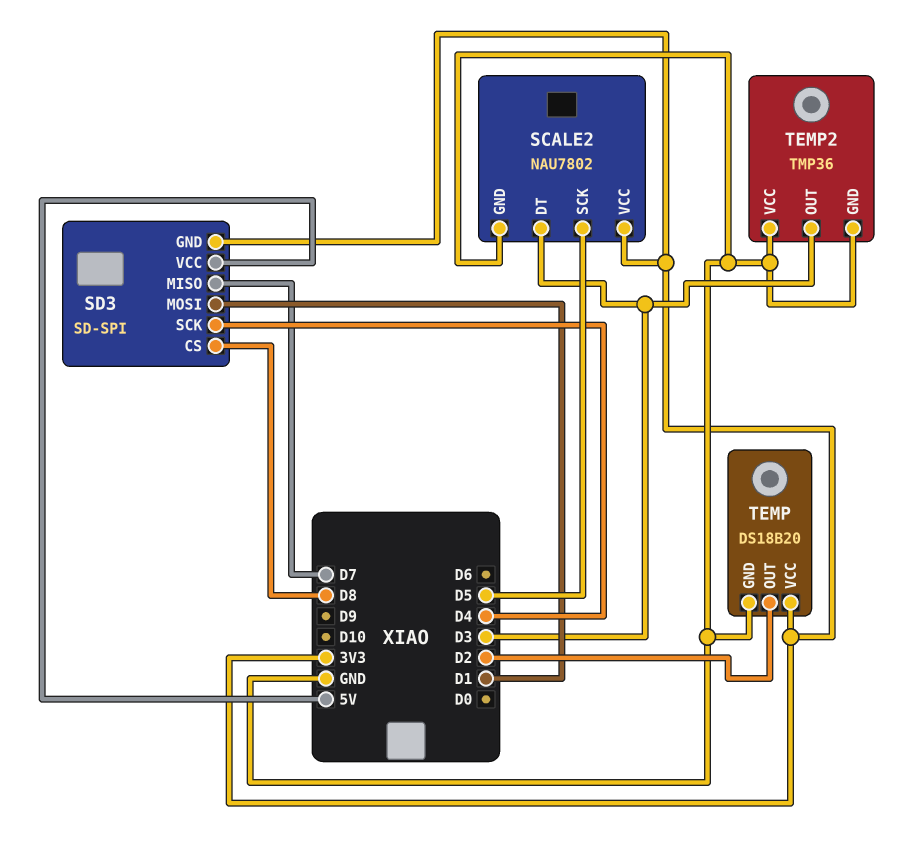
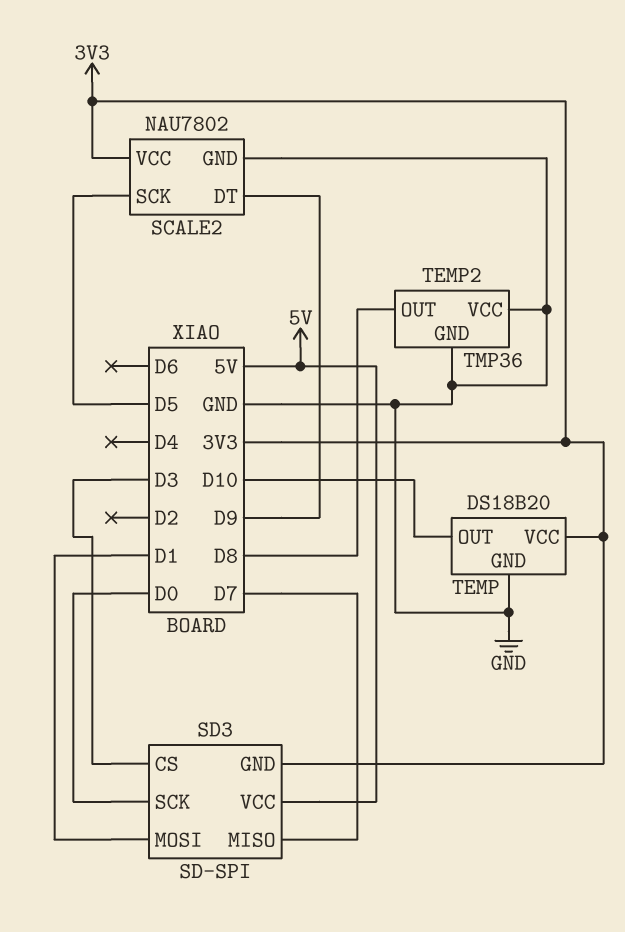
SCALE2 pin DT: D3 -> D9
SD3 pin CS: D8 -> D3
SD3 pin SCK: D4 -> D0
TEMP pin OUT: D2 -> D10
TEMP2 pin OUT: D3 -> D8

